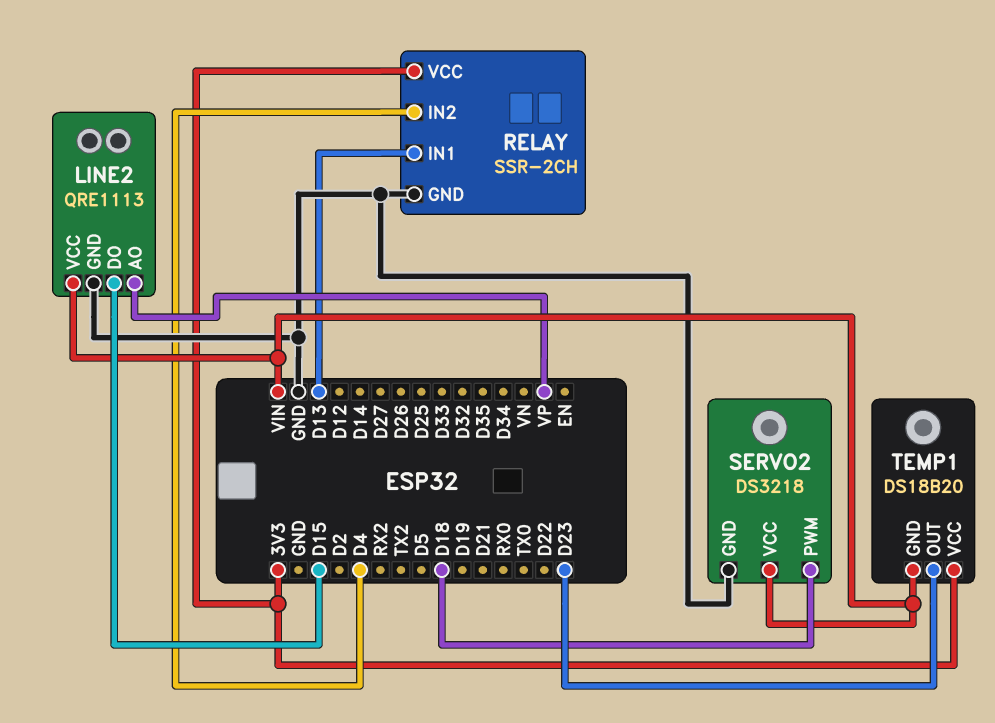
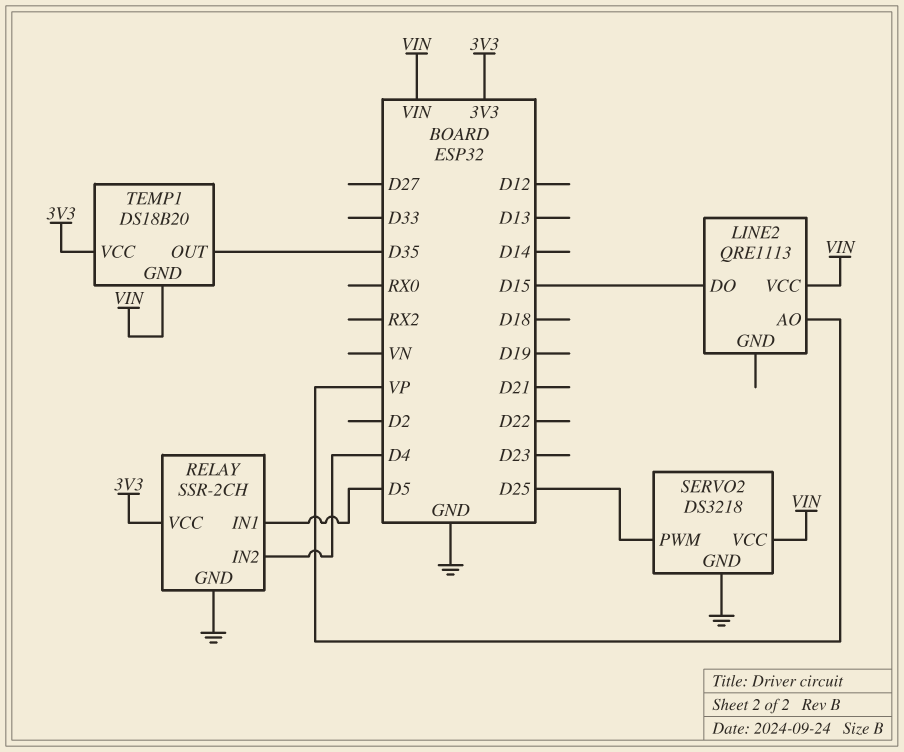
LINE2 pin GND: GND -> none
RELAY pin IN1: D13 -> D5
SERVO2 pin PWM: D18 -> D25
TEMP1 pin OUT: D23 -> D35

